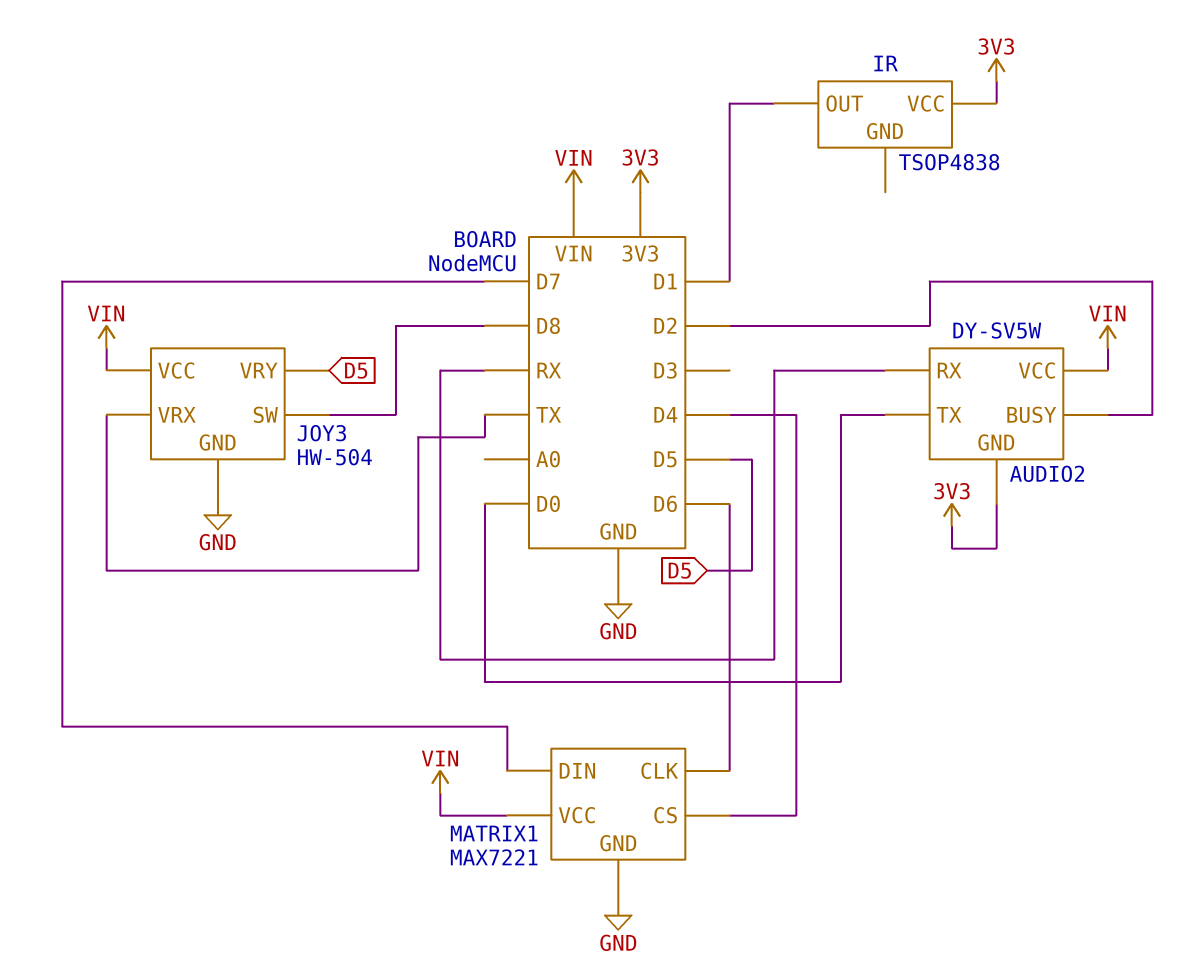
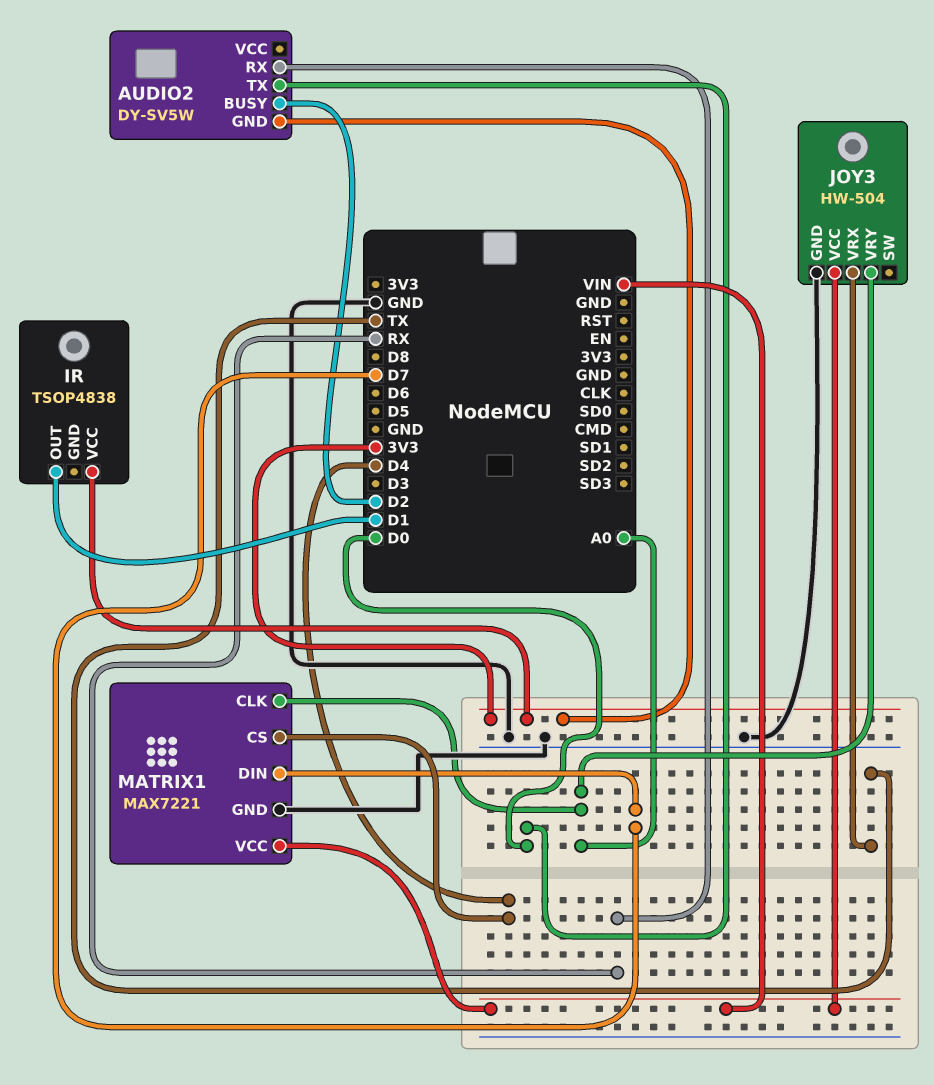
AUDIO2 pin VCC: VIN -> none
JOY3 pin SW: D8 -> none
JOY3 pin VRY: D5 -> A0
MATRIX1 pin CLK: D6 -> A0

